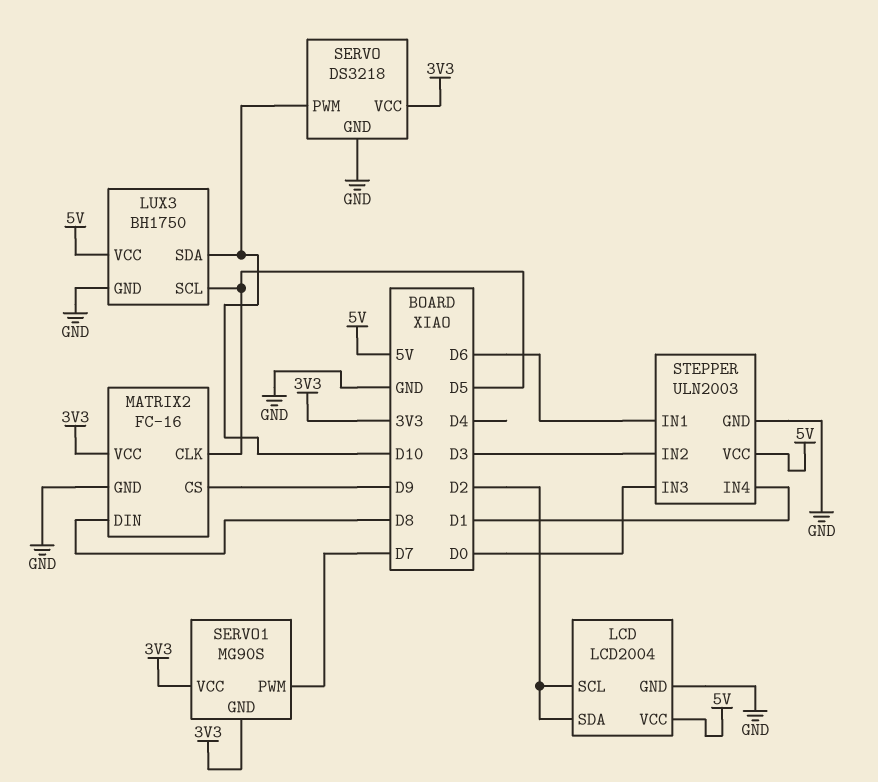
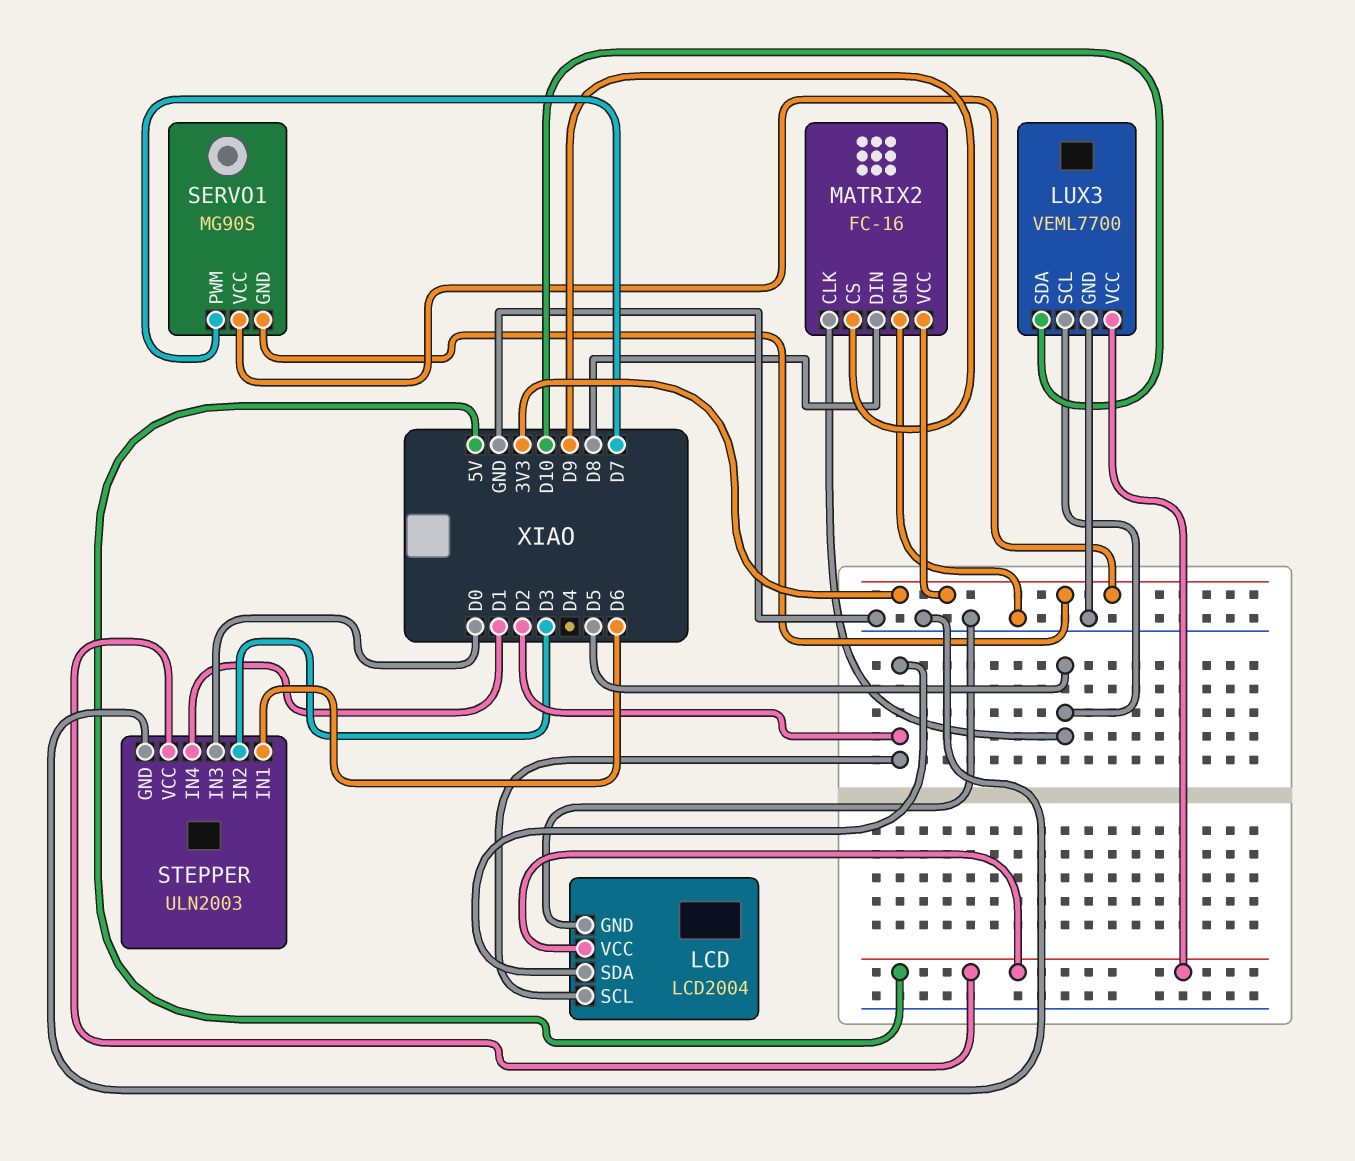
LUX3: BH1750 -> VEML7700
SERVO: DS3218 -> none
SERVO pin GND: GND -> none
SERVO pin PWM: D10 -> none
SERVO pin VCC: 3V3 -> none

